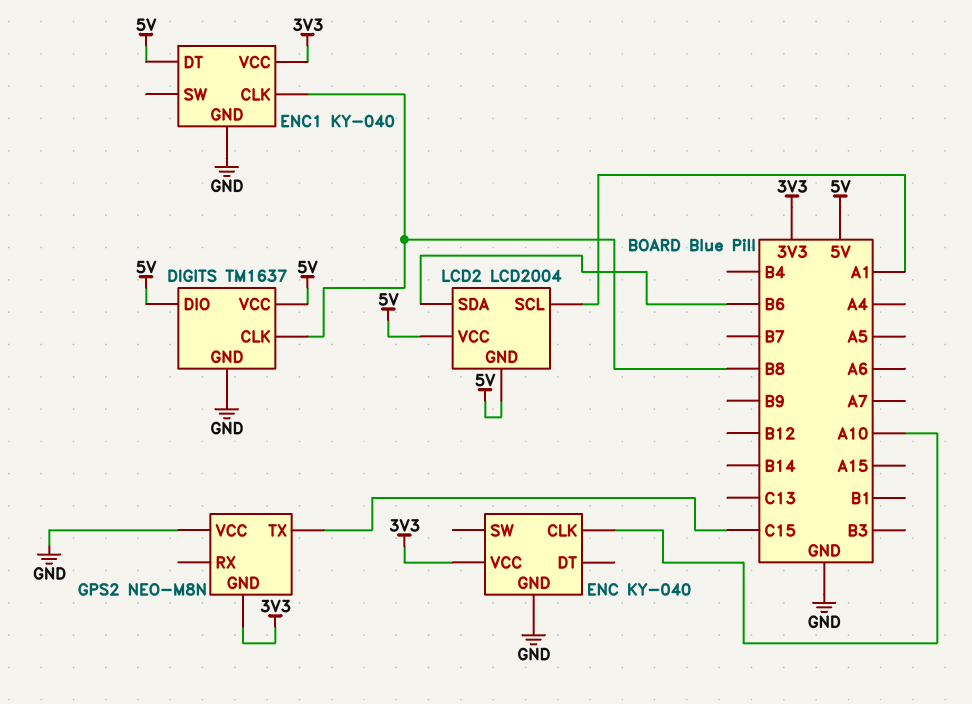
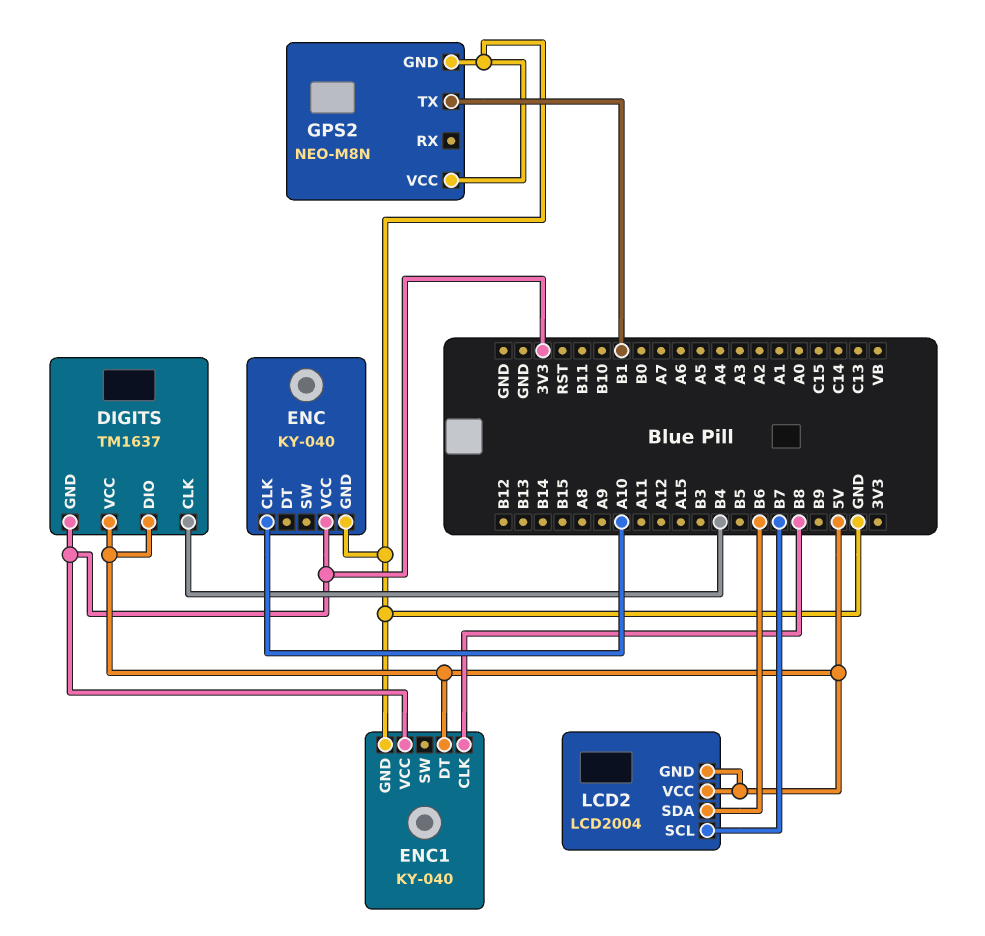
DIGITS pin CLK: B8 -> B4
DIGITS pin GND: GND -> 3V3
GPS2 pin GND: 3V3 -> GND
GPS2 pin TX: C15 -> B1
LCD2 pin SCL: A1 -> B7

